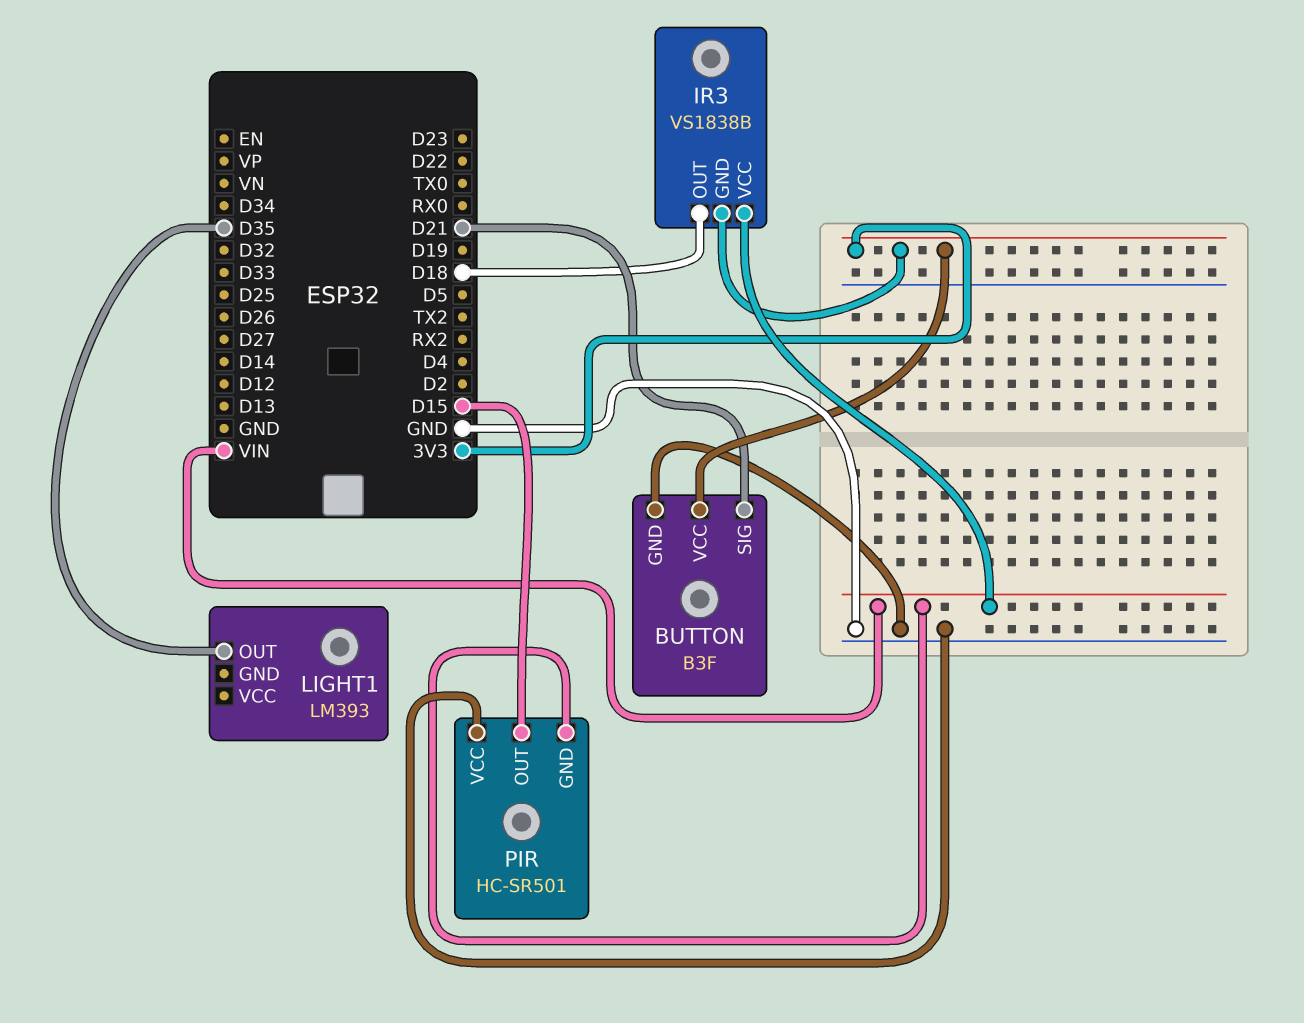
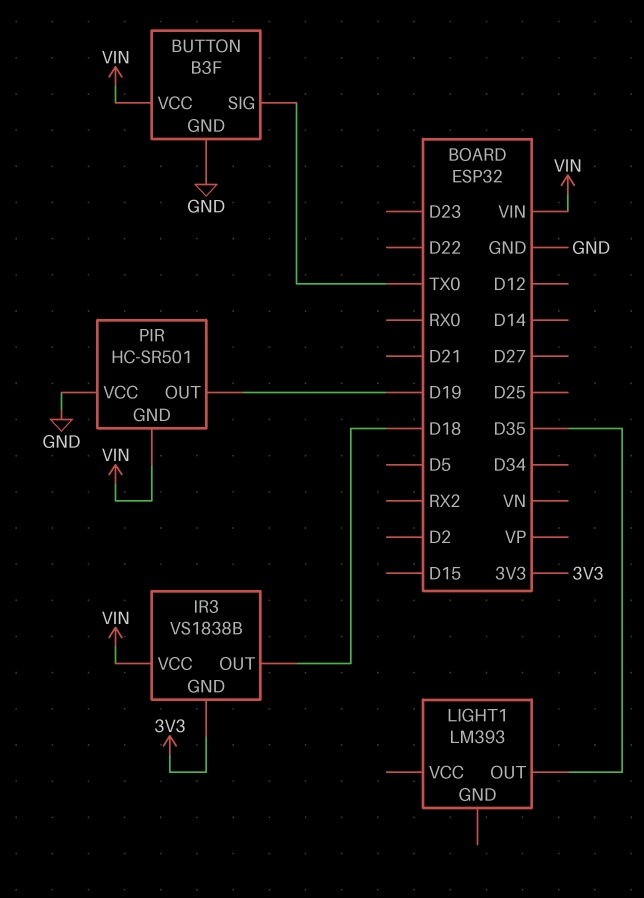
BUTTON pin SIG: D21 -> TX0
BUTTON pin VCC: 3V3 -> VIN
PIR pin OUT: D15 -> D19

